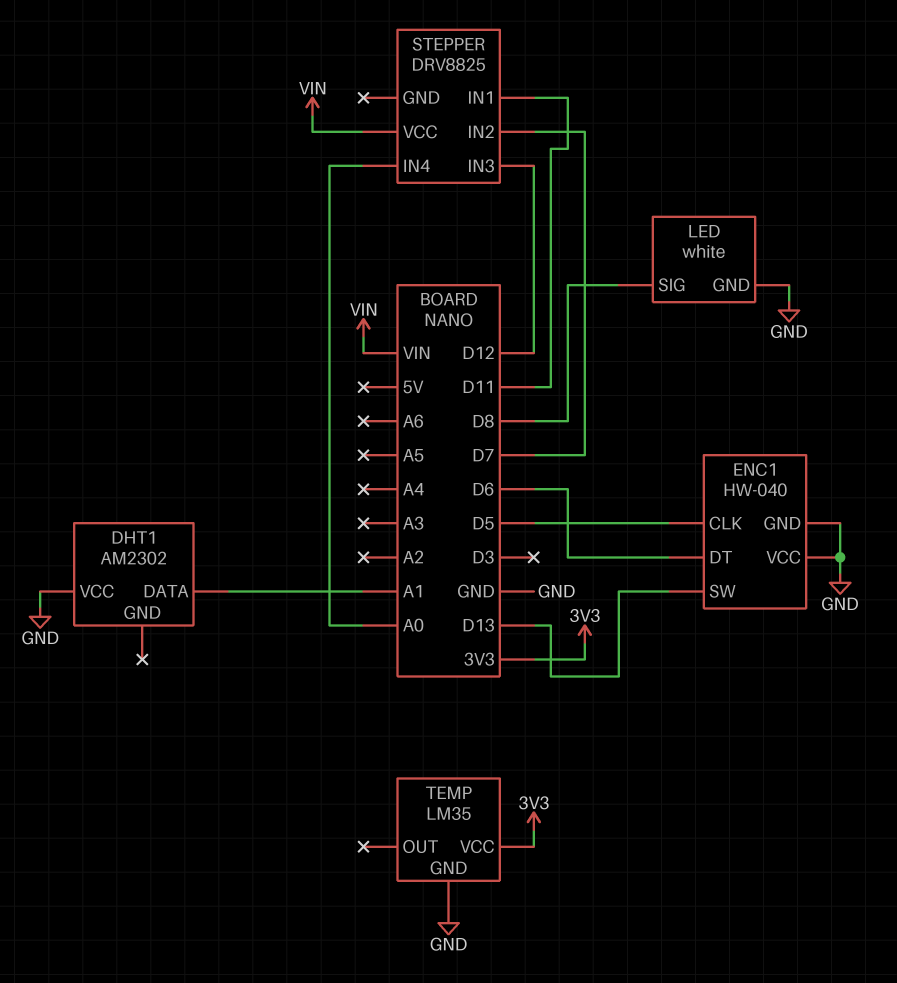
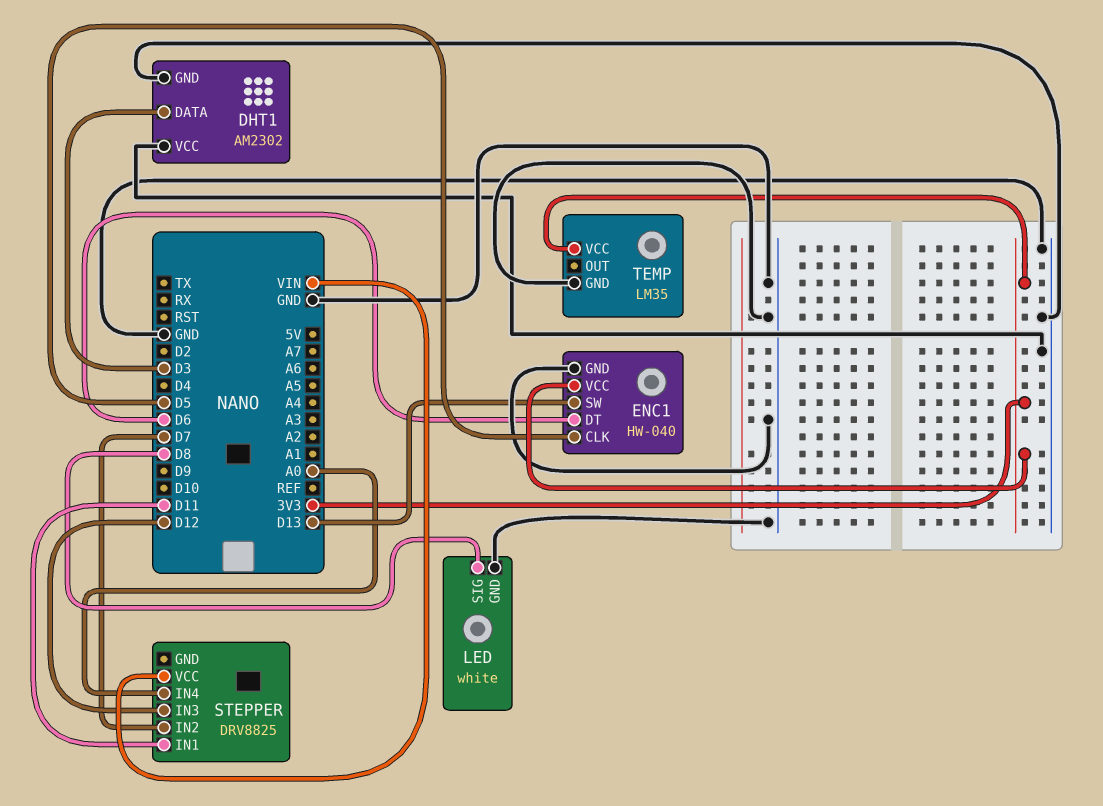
DHT1 pin DATA: A1 -> D3
DHT1 pin GND: none -> GND
ENC1 pin VCC: GND -> 3V3

